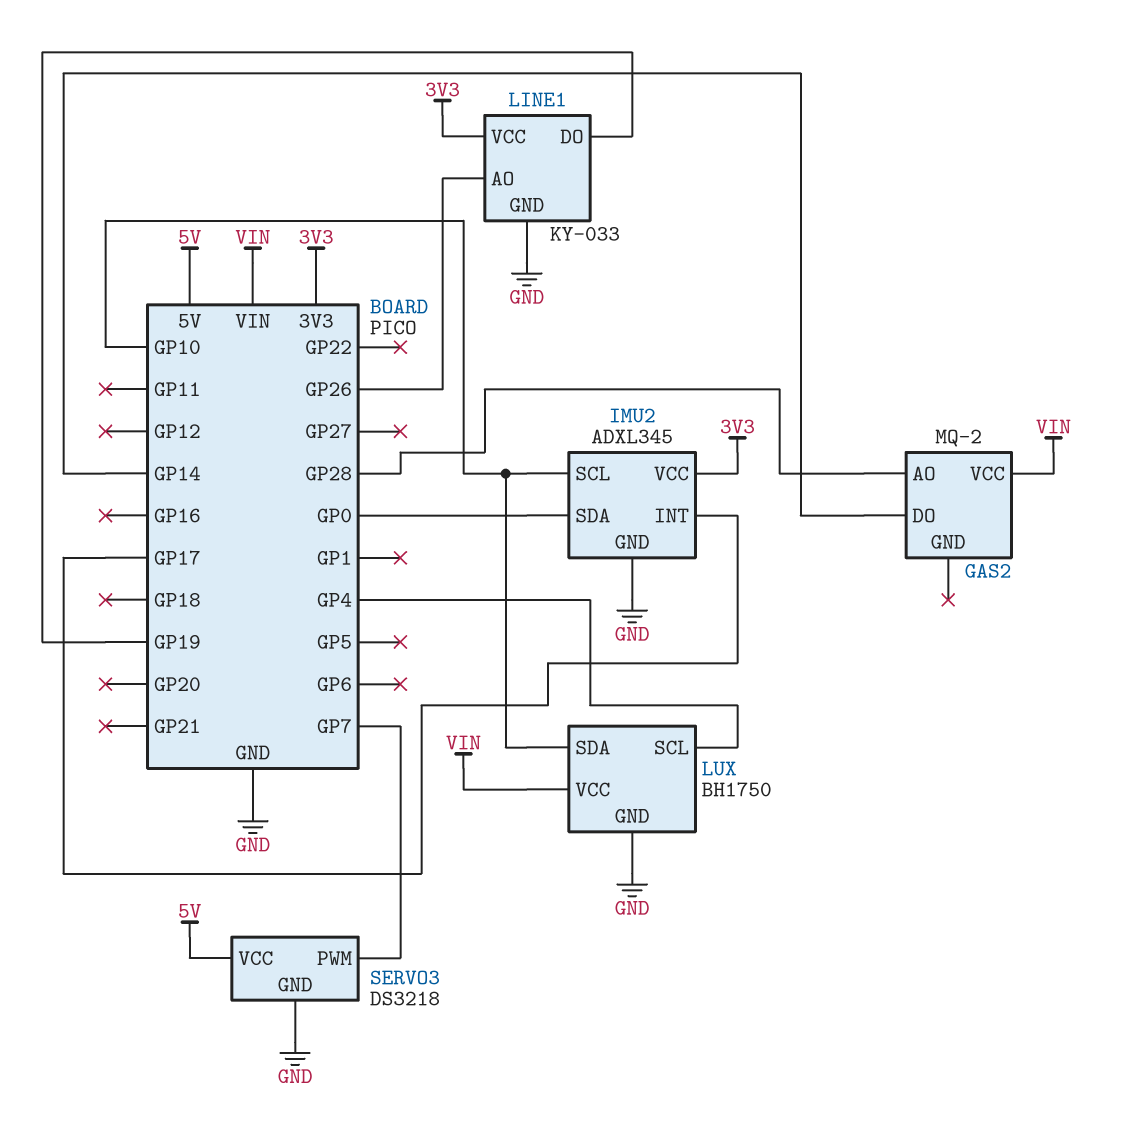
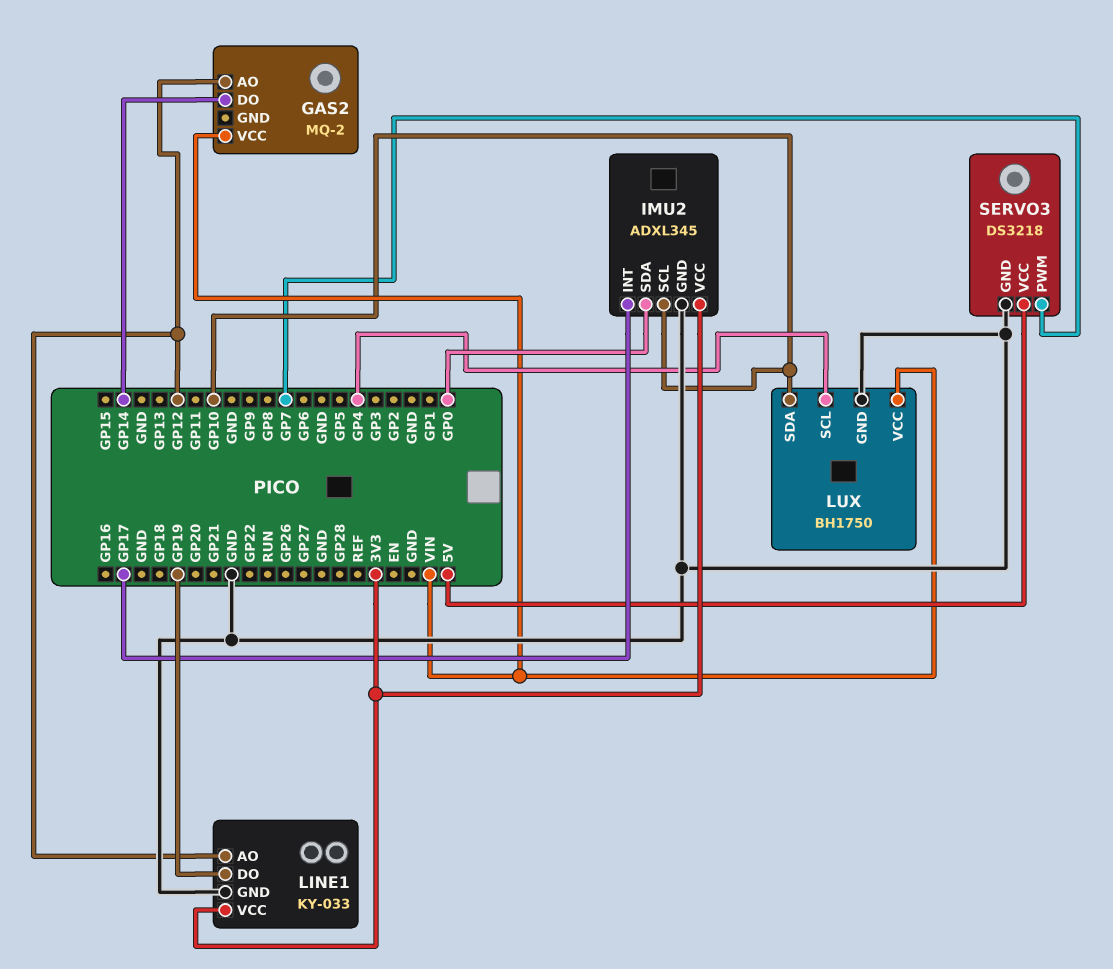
GAS2 pin AO: GP28 -> GP12
LINE1 pin AO: GP26 -> GP12

